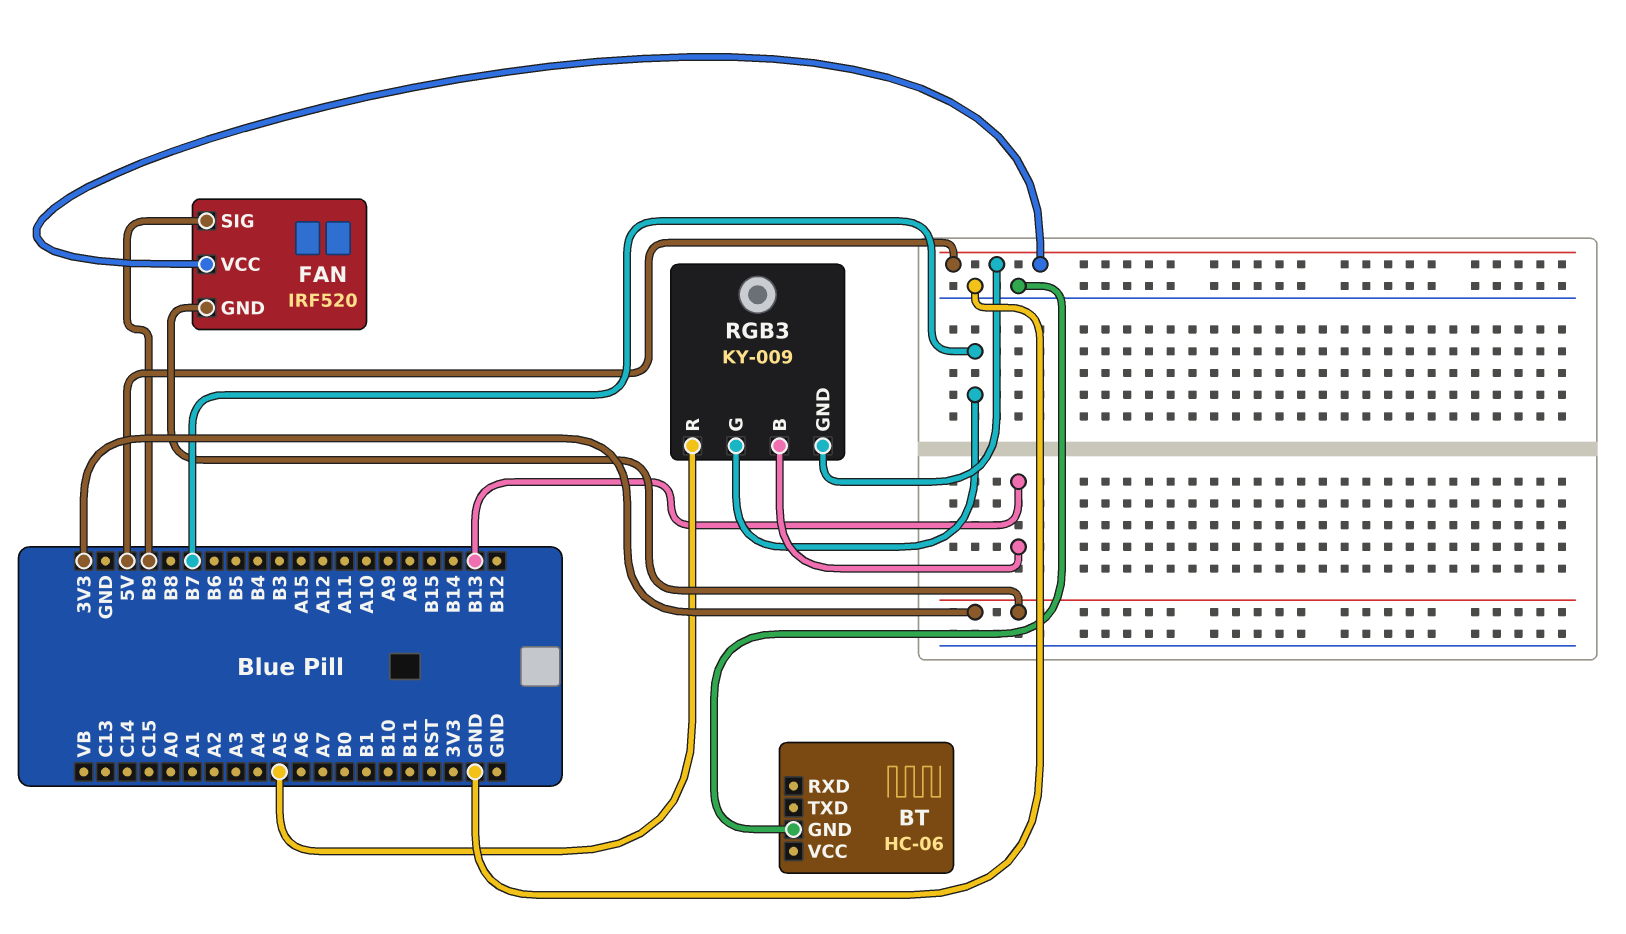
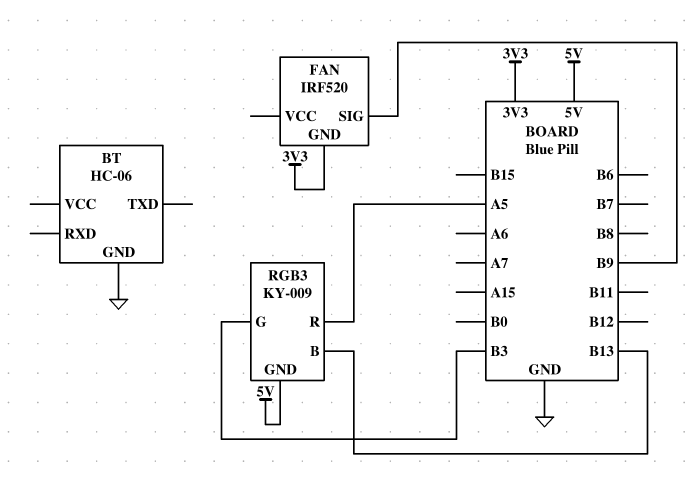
FAN pin VCC: 5V -> none
RGB3 pin G: B7 -> B3

